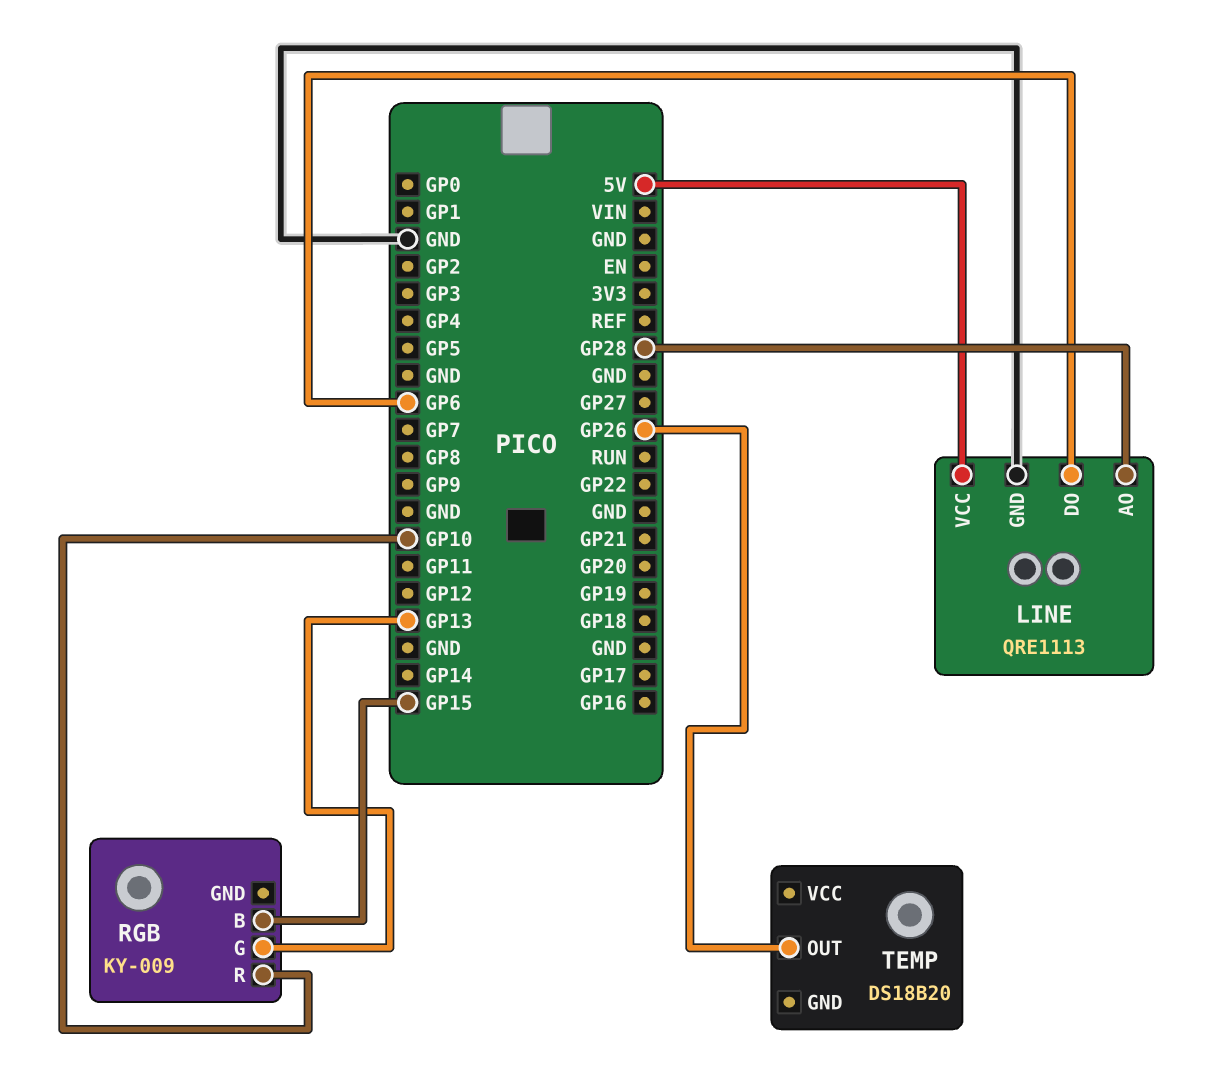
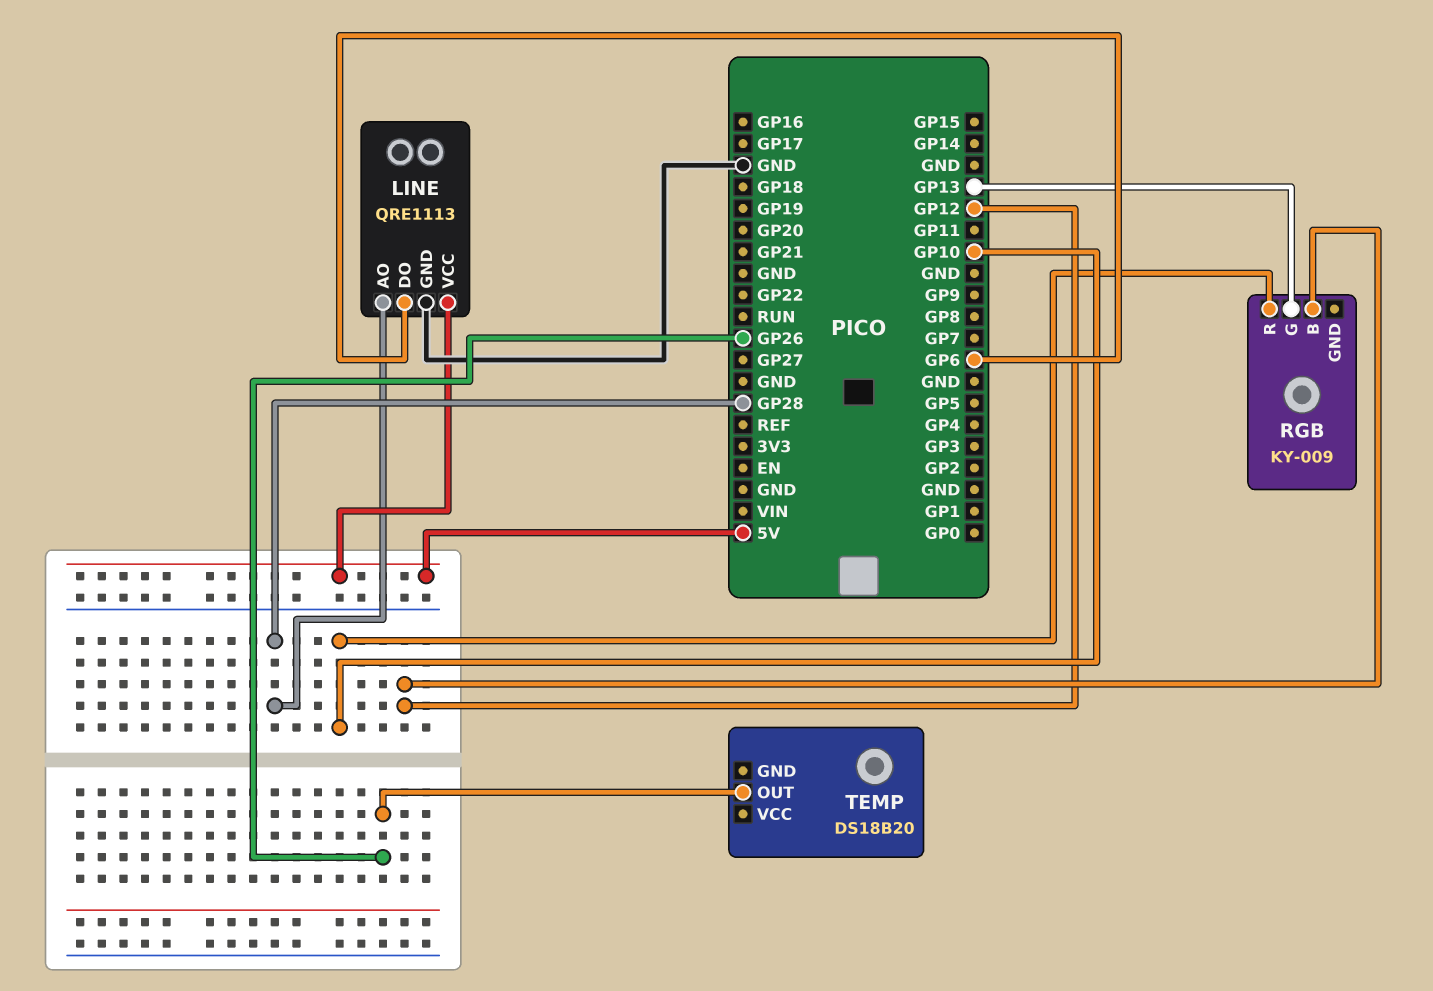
RGB pin B: GP15 -> GP12

